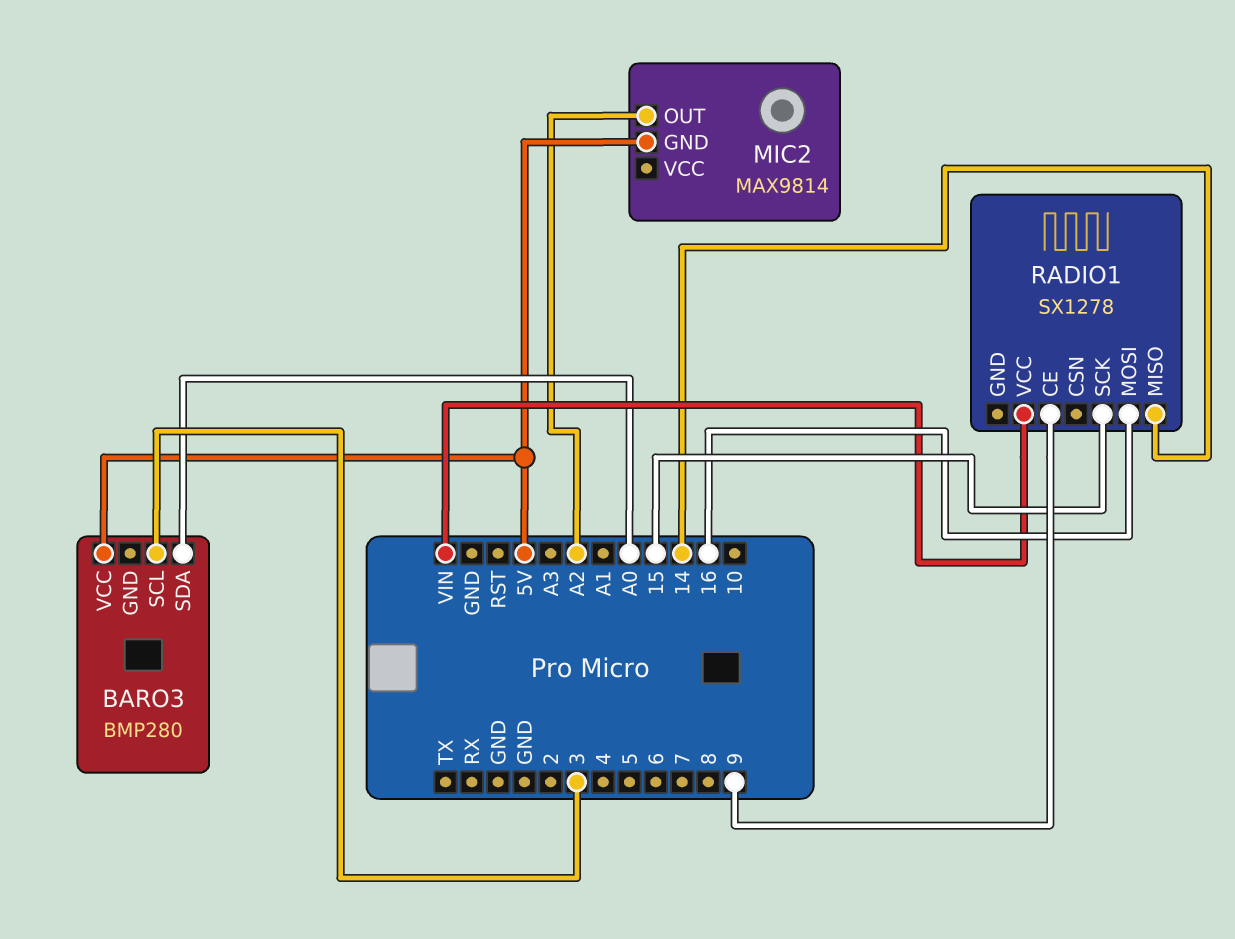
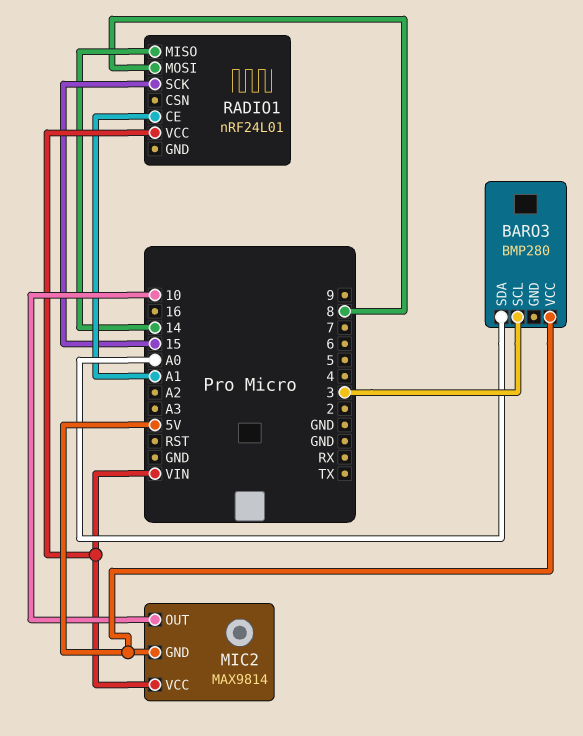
MIC2 pin OUT: A2 -> 10
MIC2 pin VCC: none -> VIN
RADIO1: SX1278 -> nRF24L01
RADIO1 pin CE: 9 -> A1
RADIO1 pin MOSI: 16 -> 8

